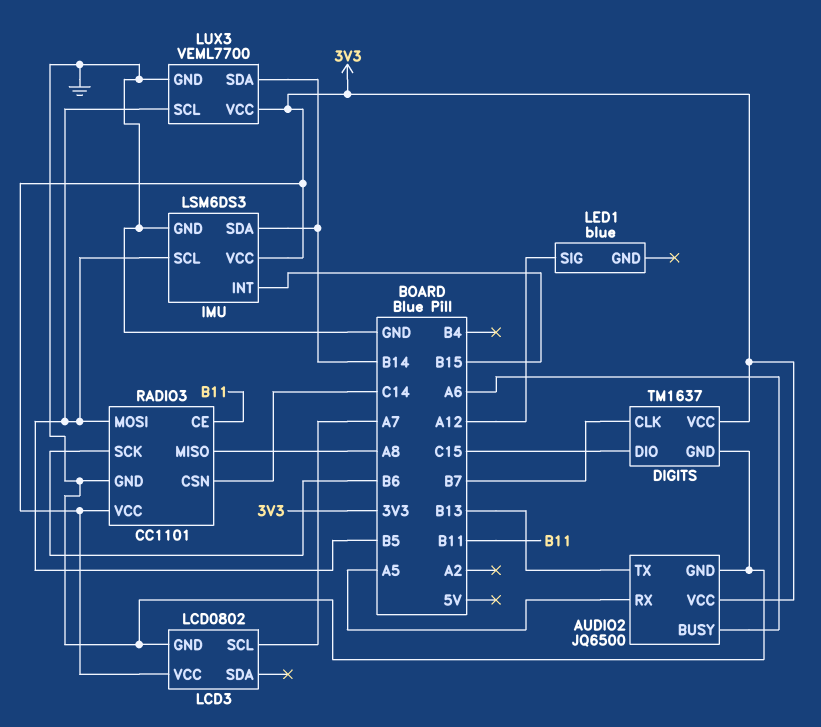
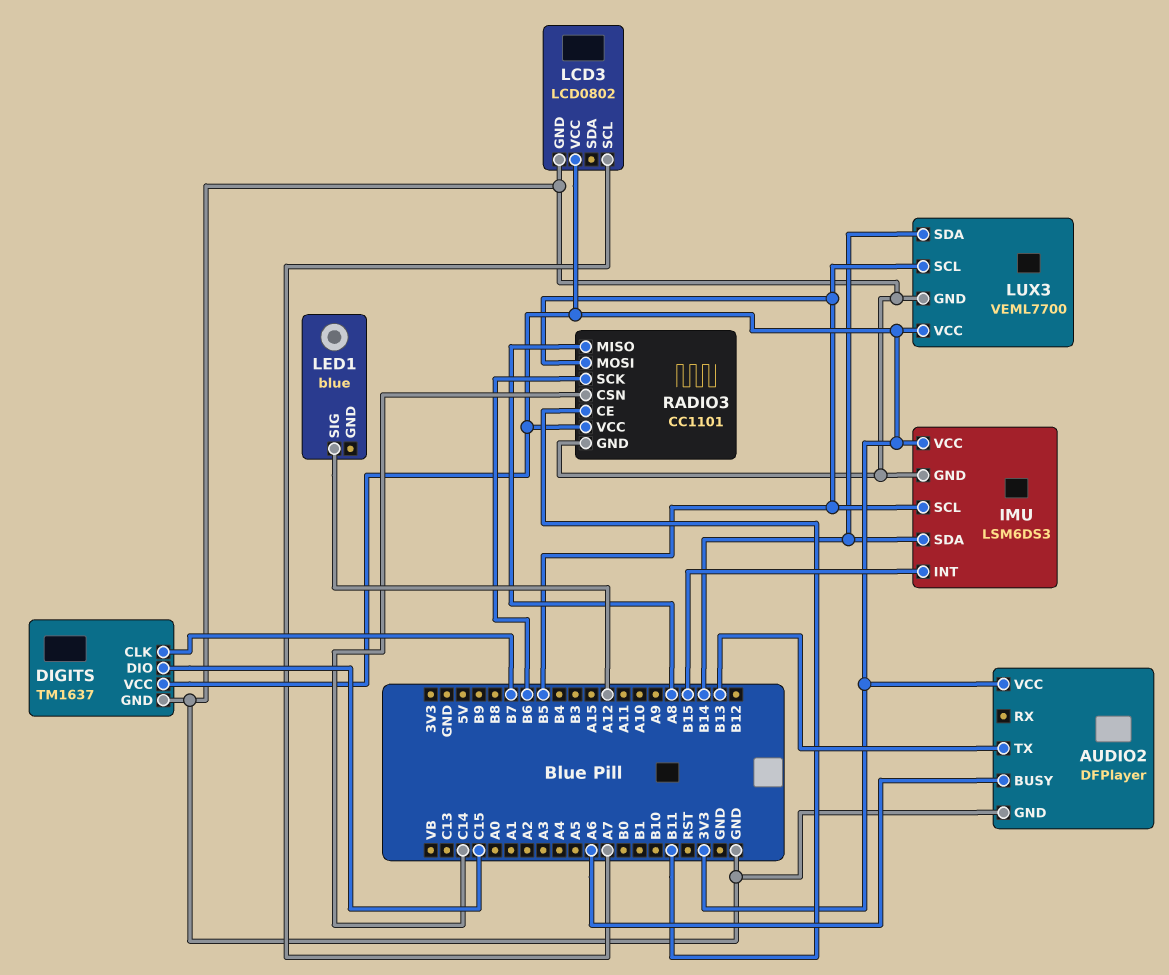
AUDIO2: JQ6500 -> DFPlayer
AUDIO2 pin RX: A5 -> none

